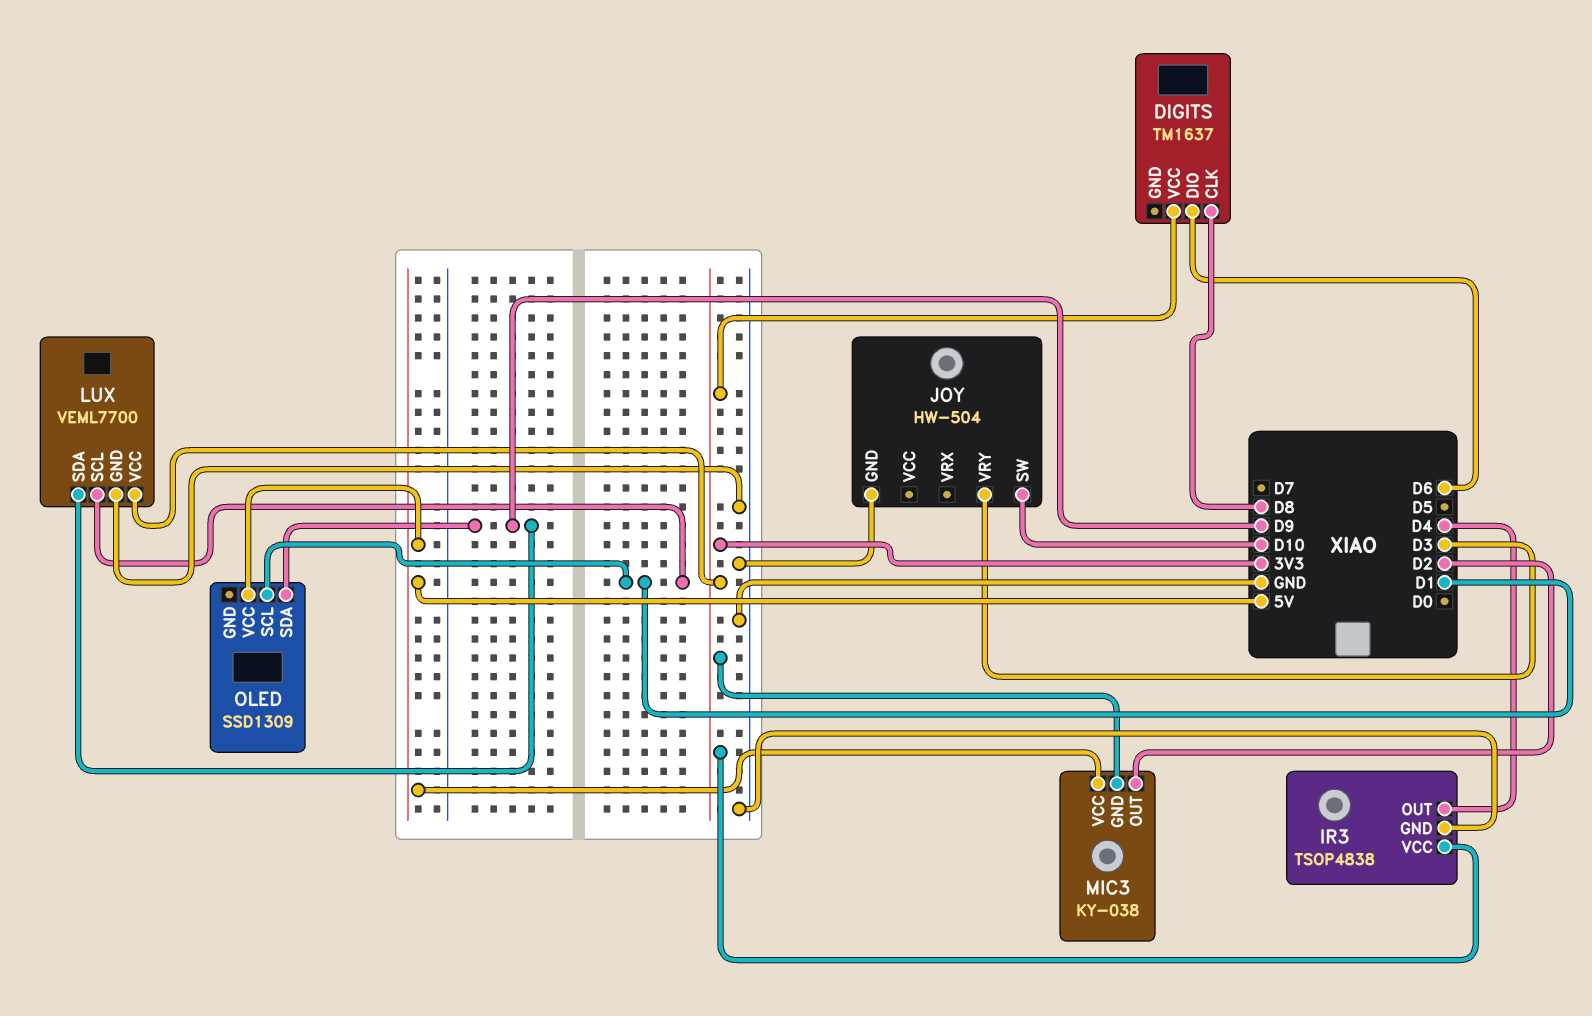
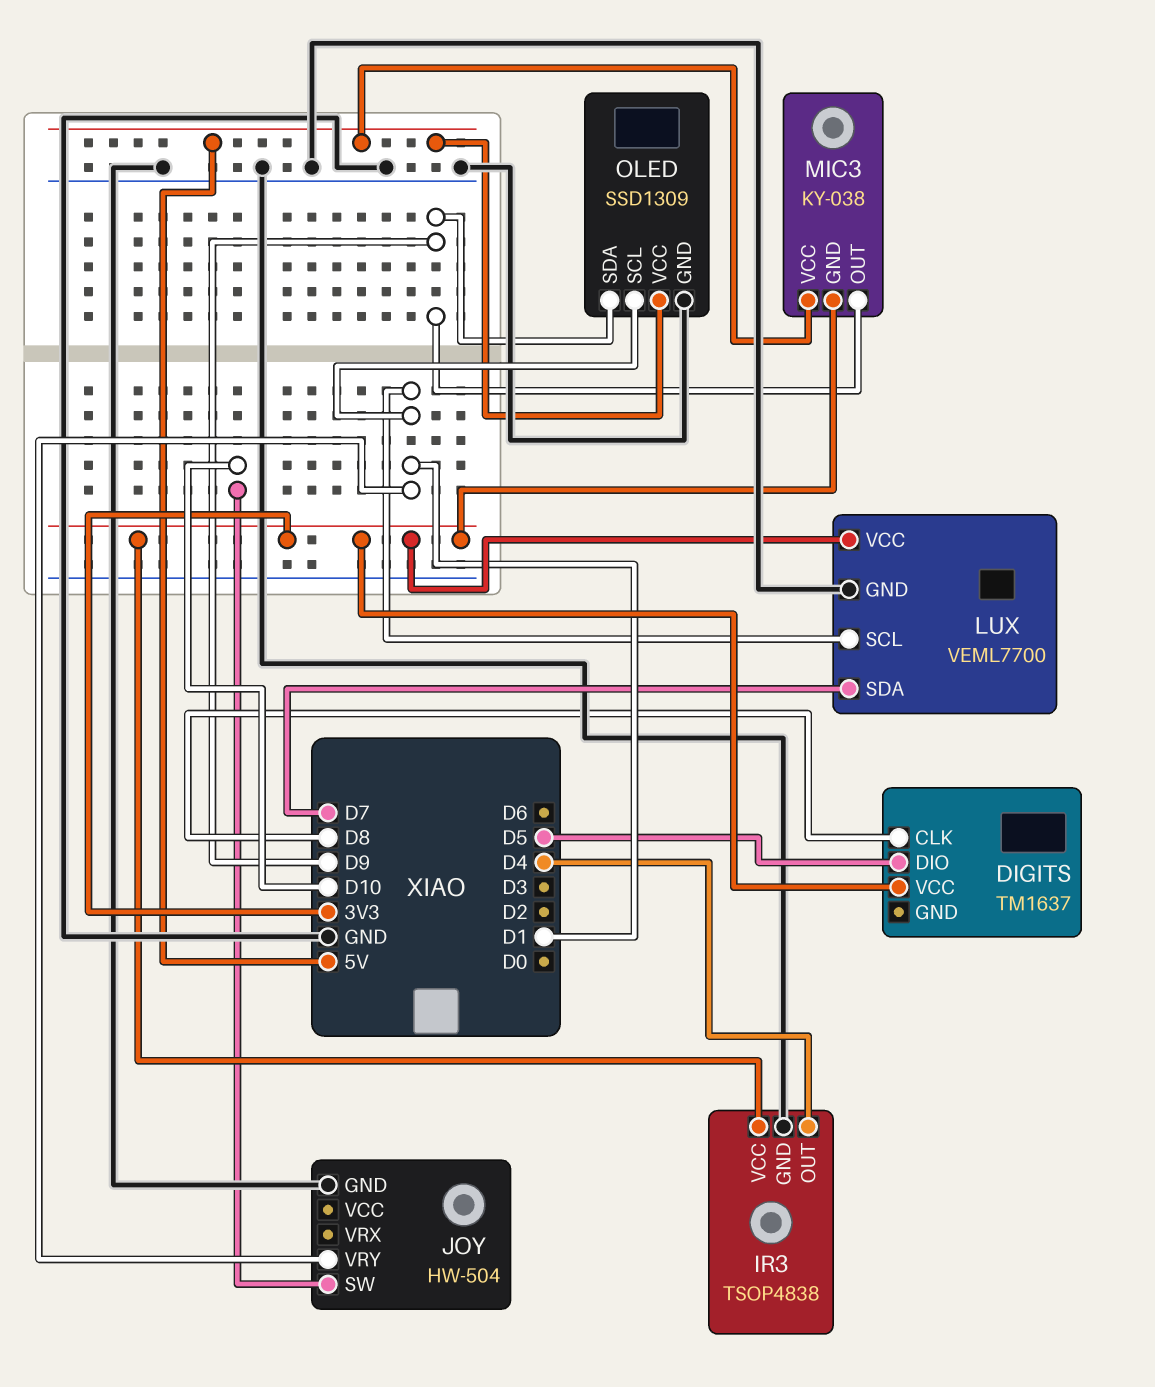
DIGITS pin DIO: D6 -> D5
JOY pin VRY: D3 -> D1
LUX pin SDA: D9 -> D7
MIC3 pin OUT: D2 -> D9
OLED pin GND: none -> GND

